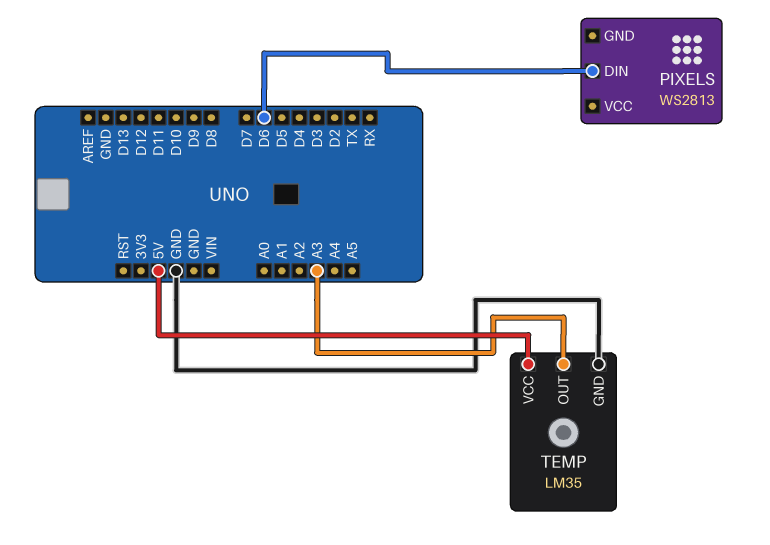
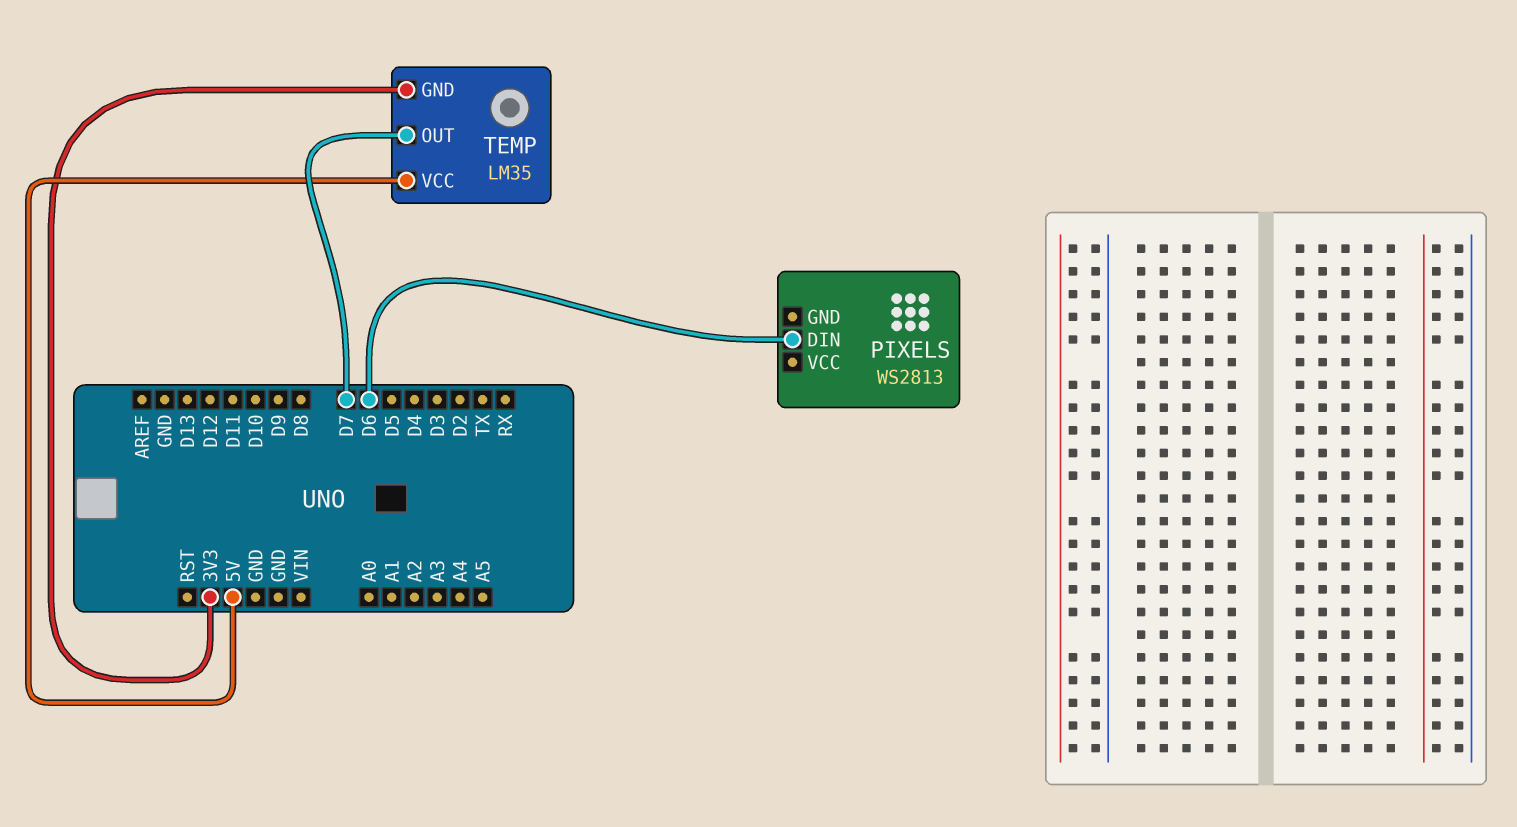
TEMP pin GND: GND -> 3V3
TEMP pin OUT: A3 -> D7

